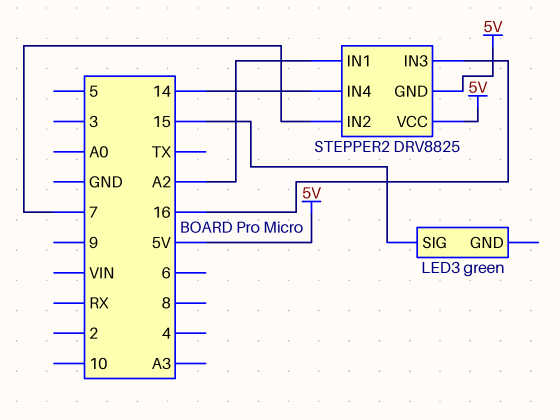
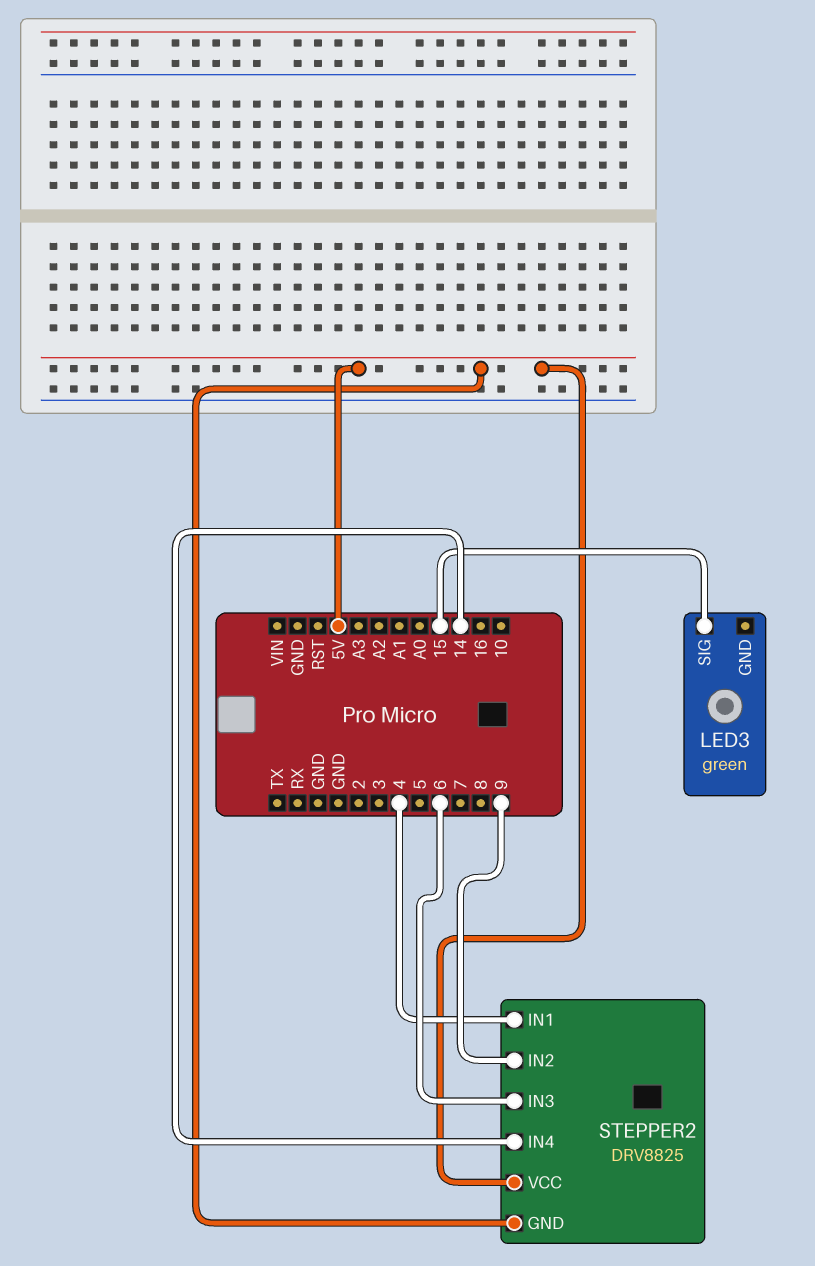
STEPPER2 pin IN1: A2 -> 4
STEPPER2 pin IN2: 7 -> 9
STEPPER2 pin IN3: 16 -> 6

